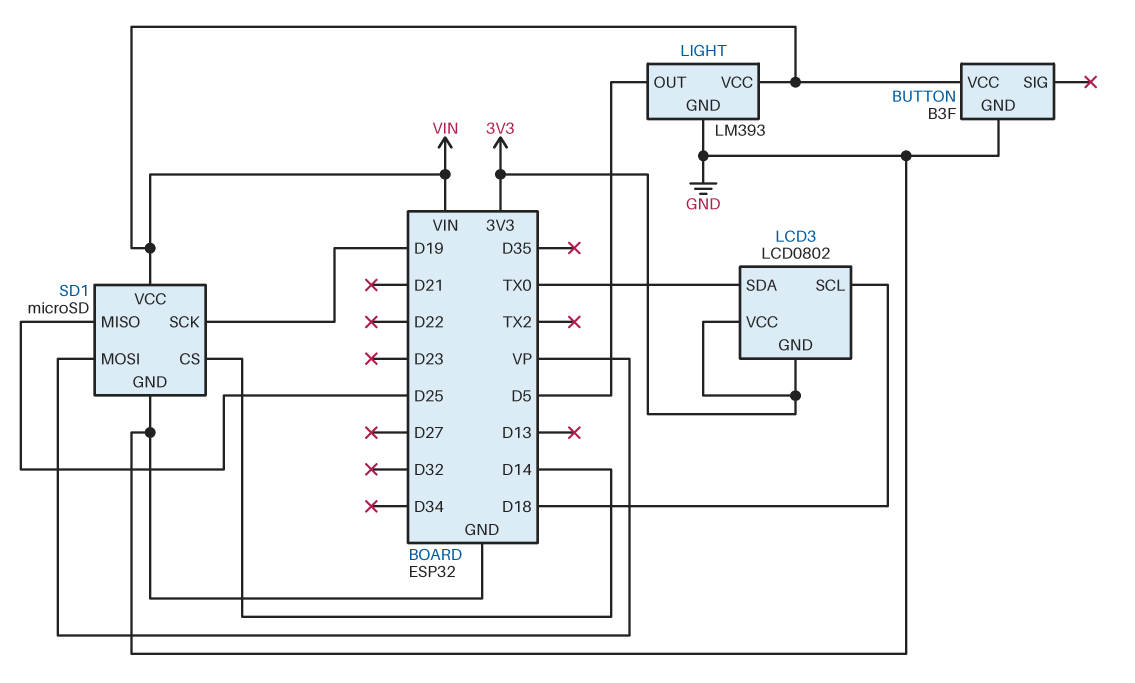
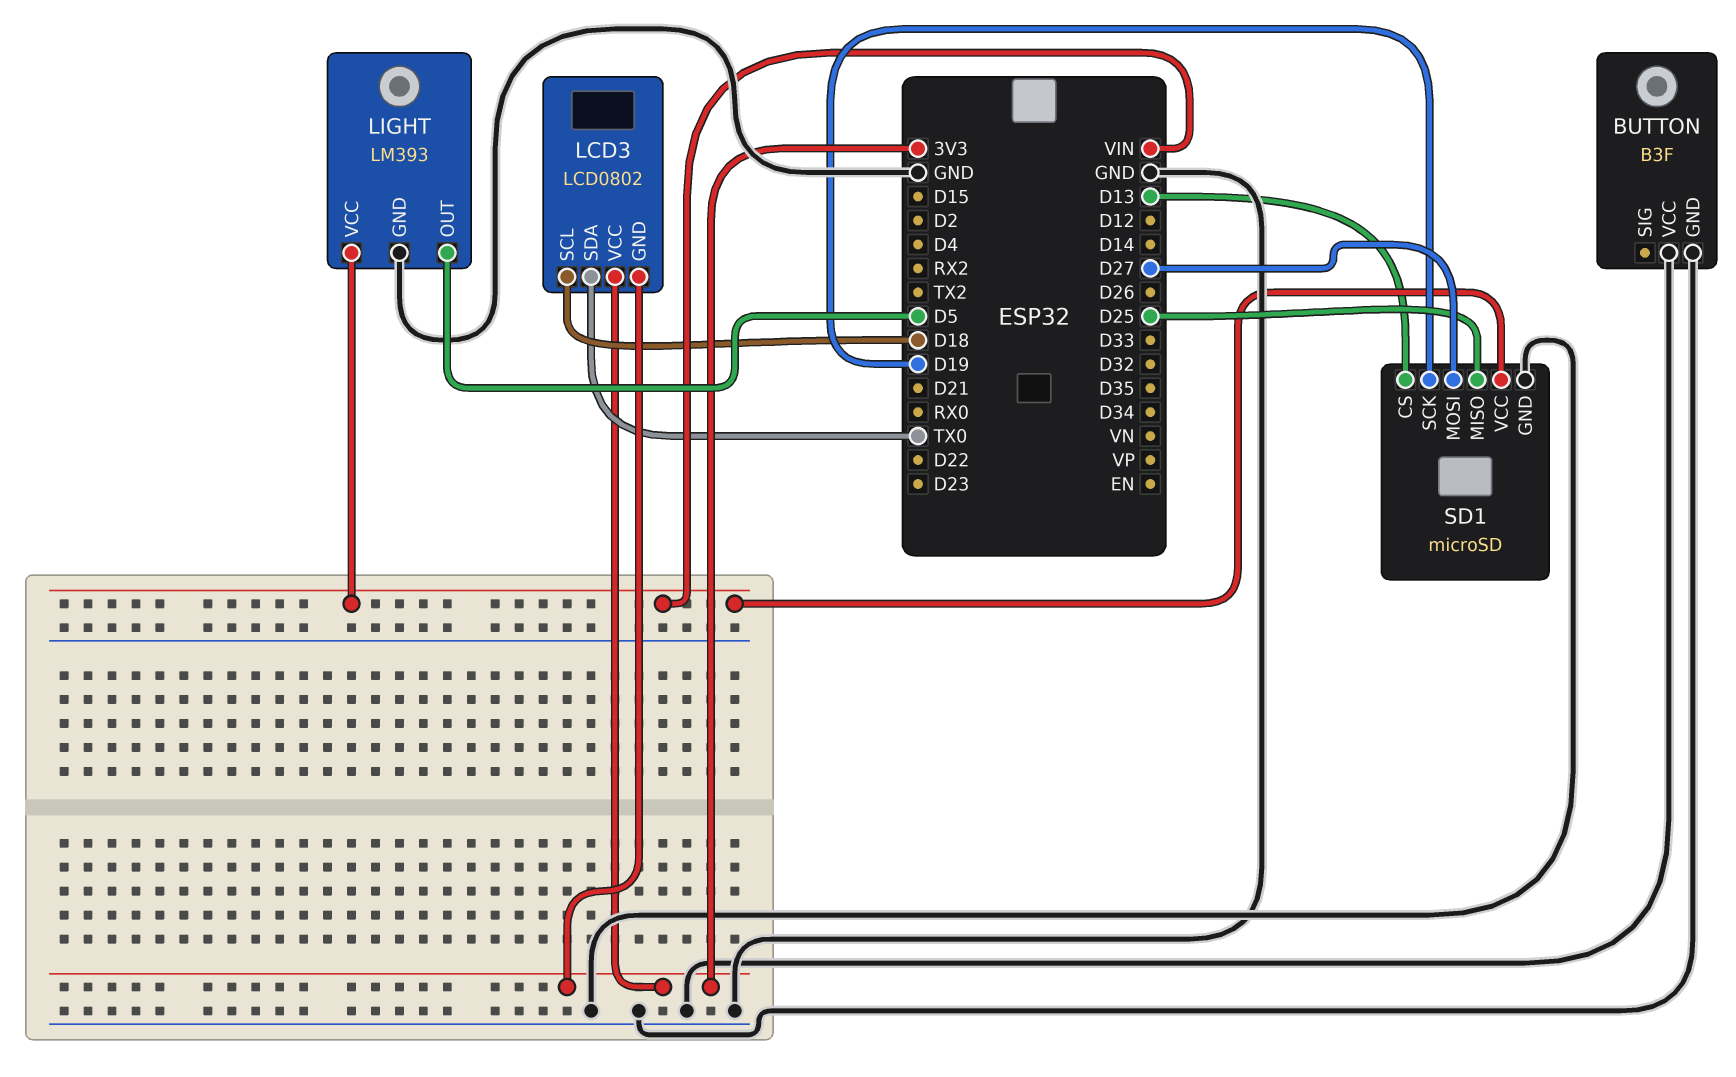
BUTTON pin VCC: VIN -> GND
SD1 pin CS: D14 -> D13
SD1 pin MOSI: VP -> D27

